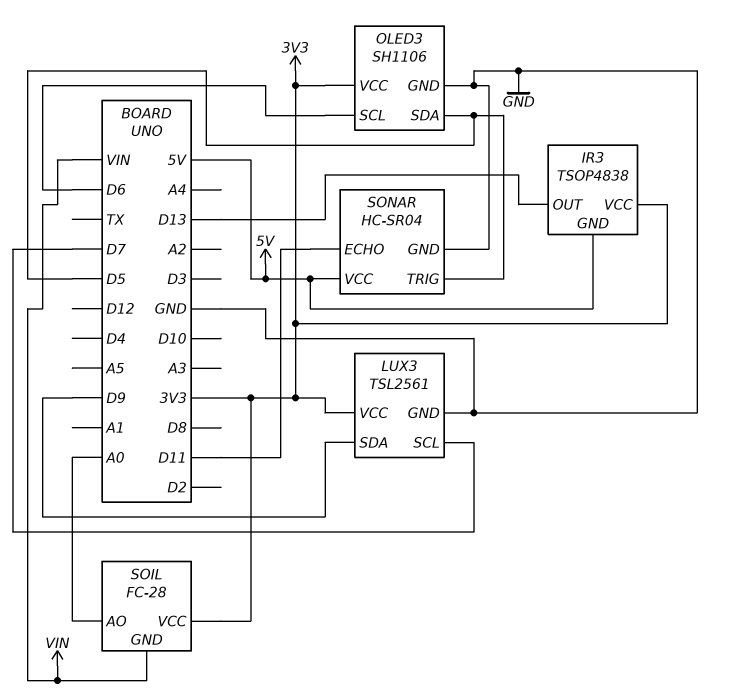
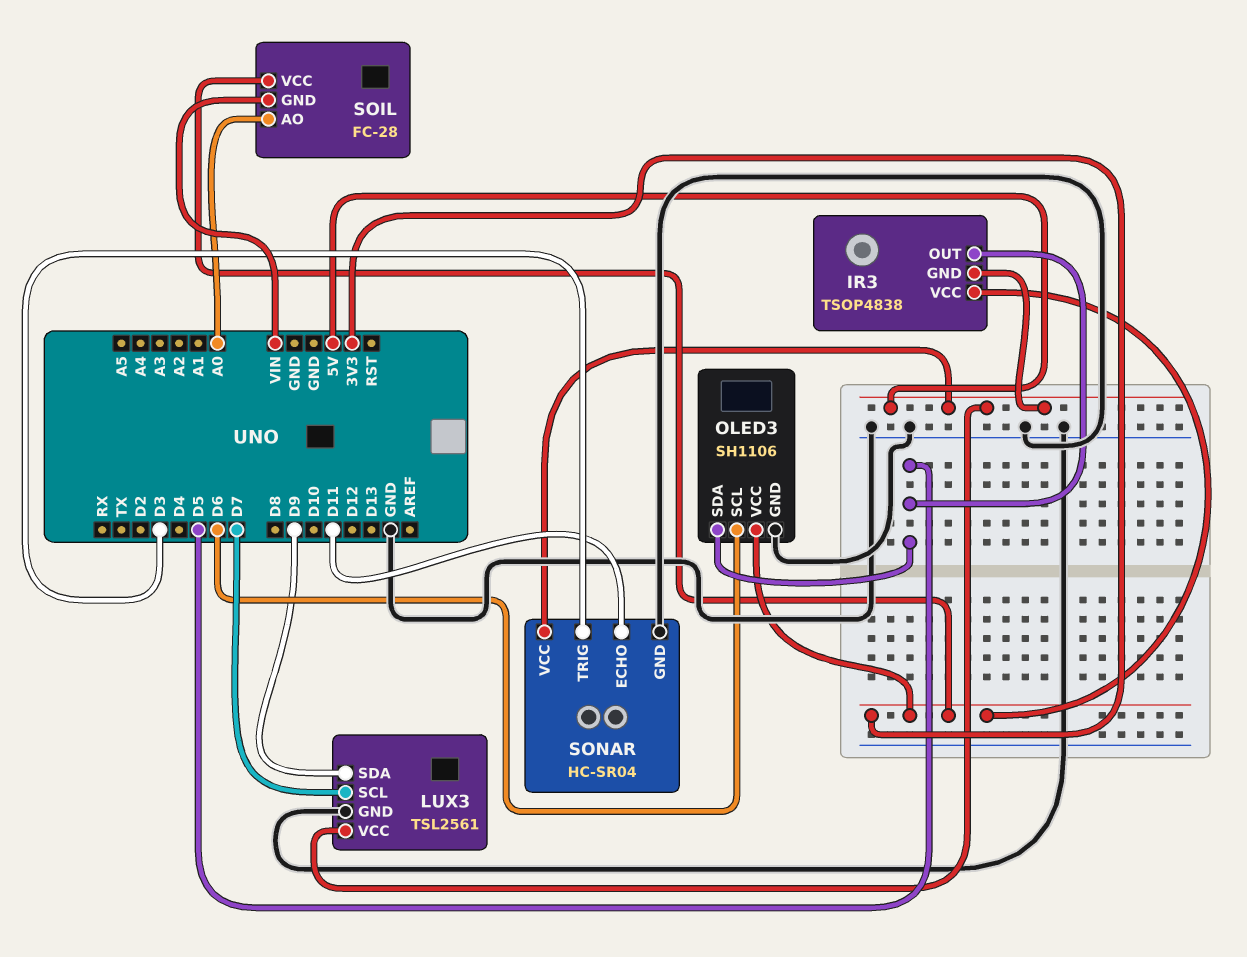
IR3 pin OUT: D13 -> D5
LUX3 pin VCC: 3V3 -> 5V
SONAR pin TRIG: D5 -> D3

